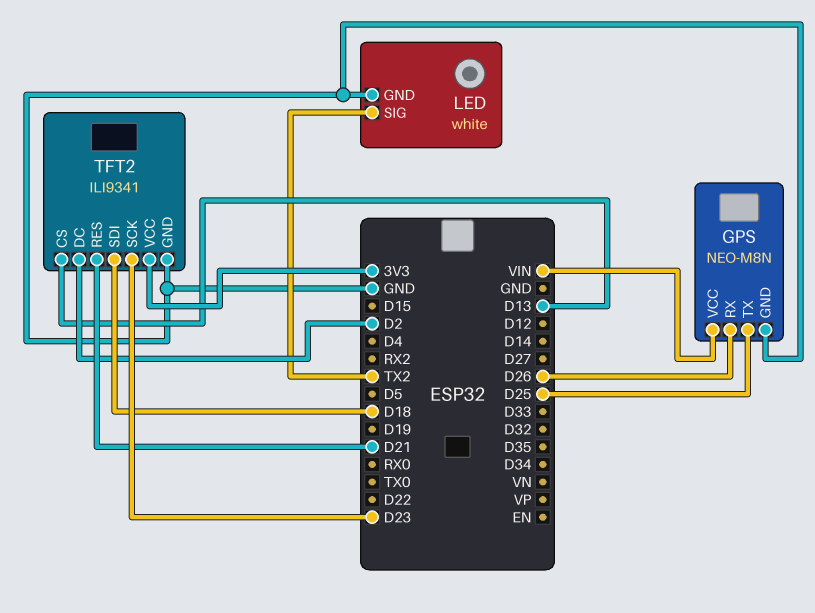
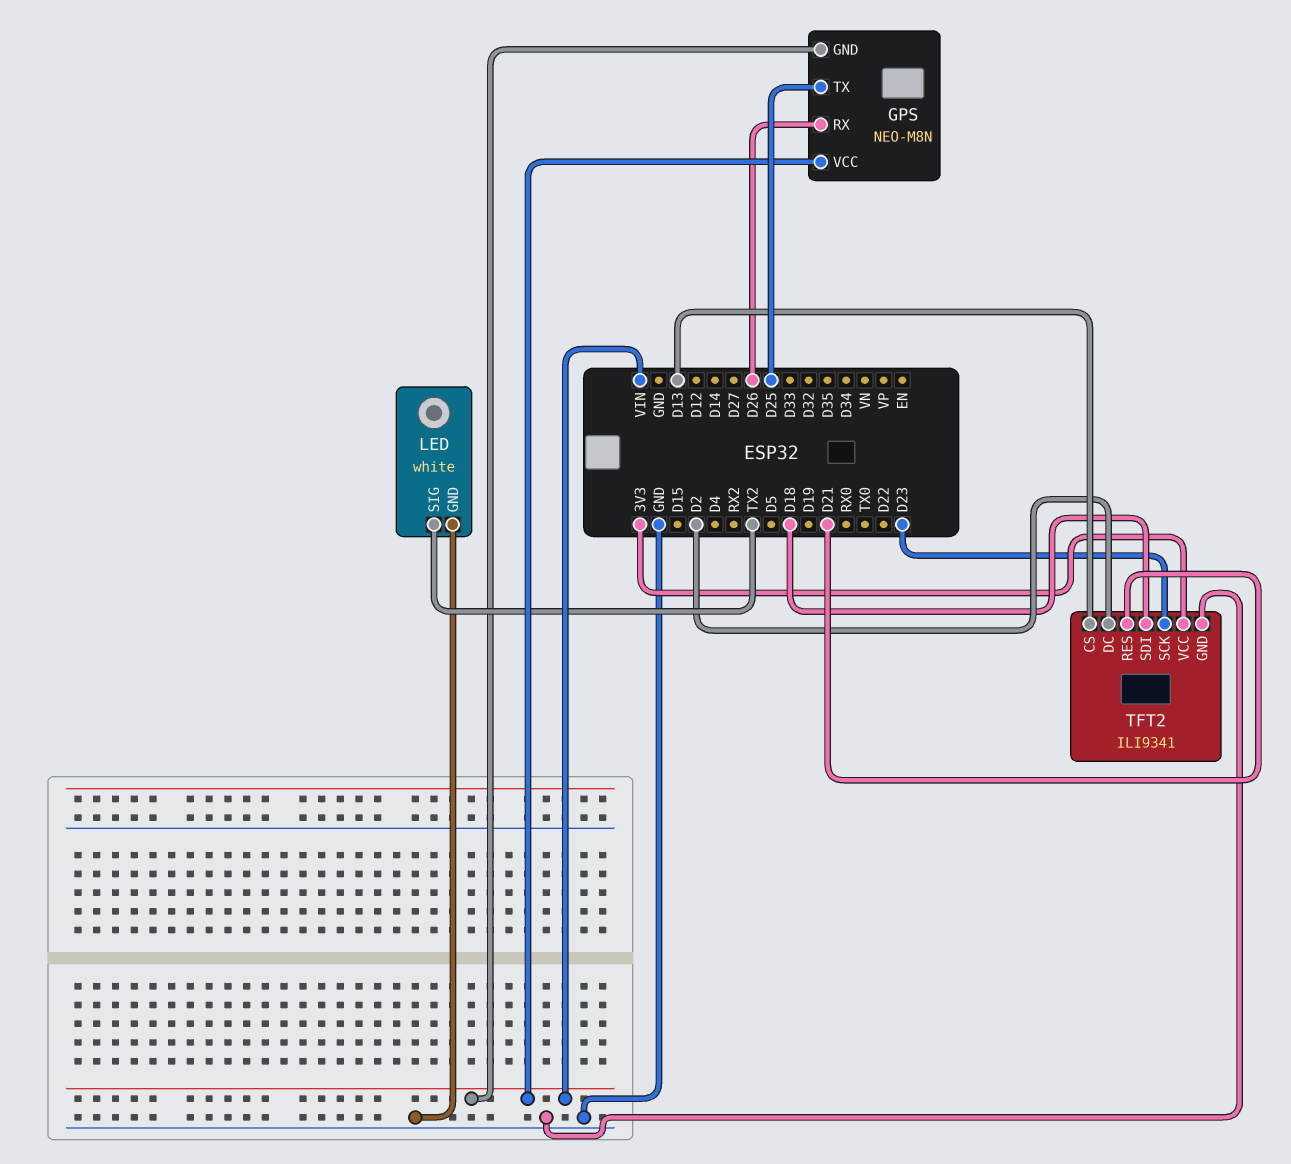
GPS pin GND: GND -> VIN

